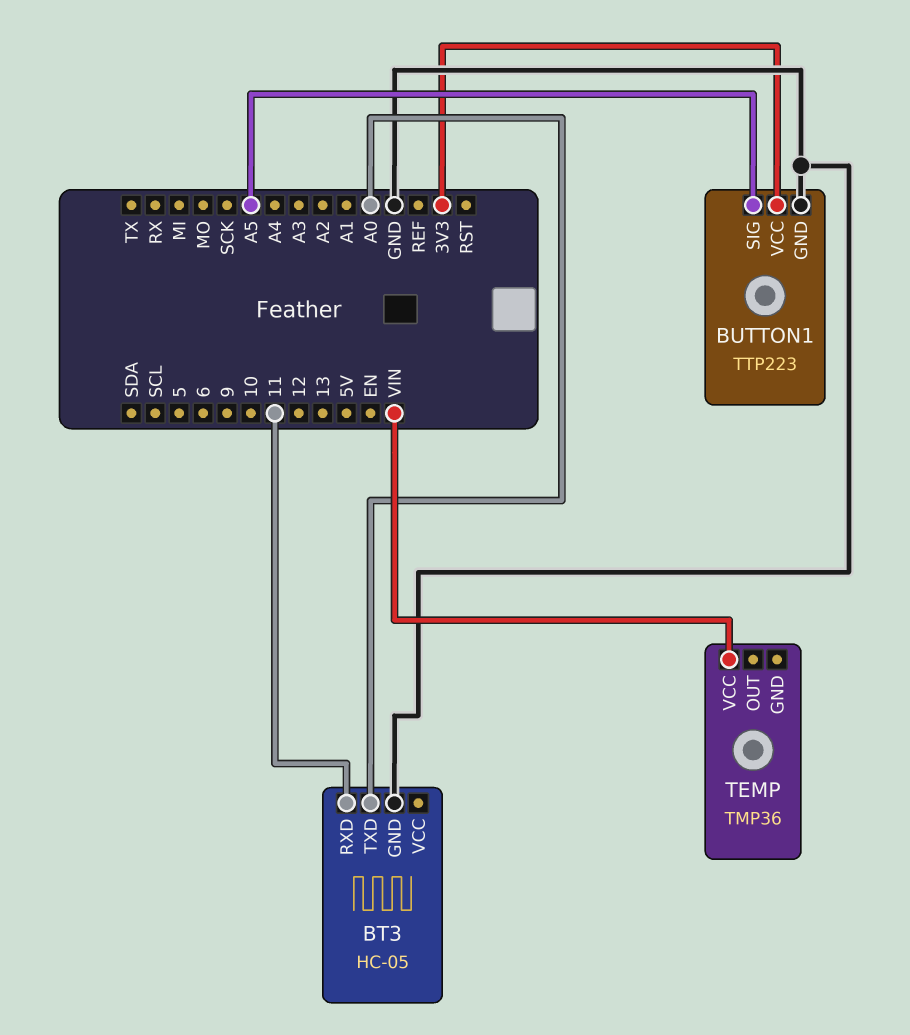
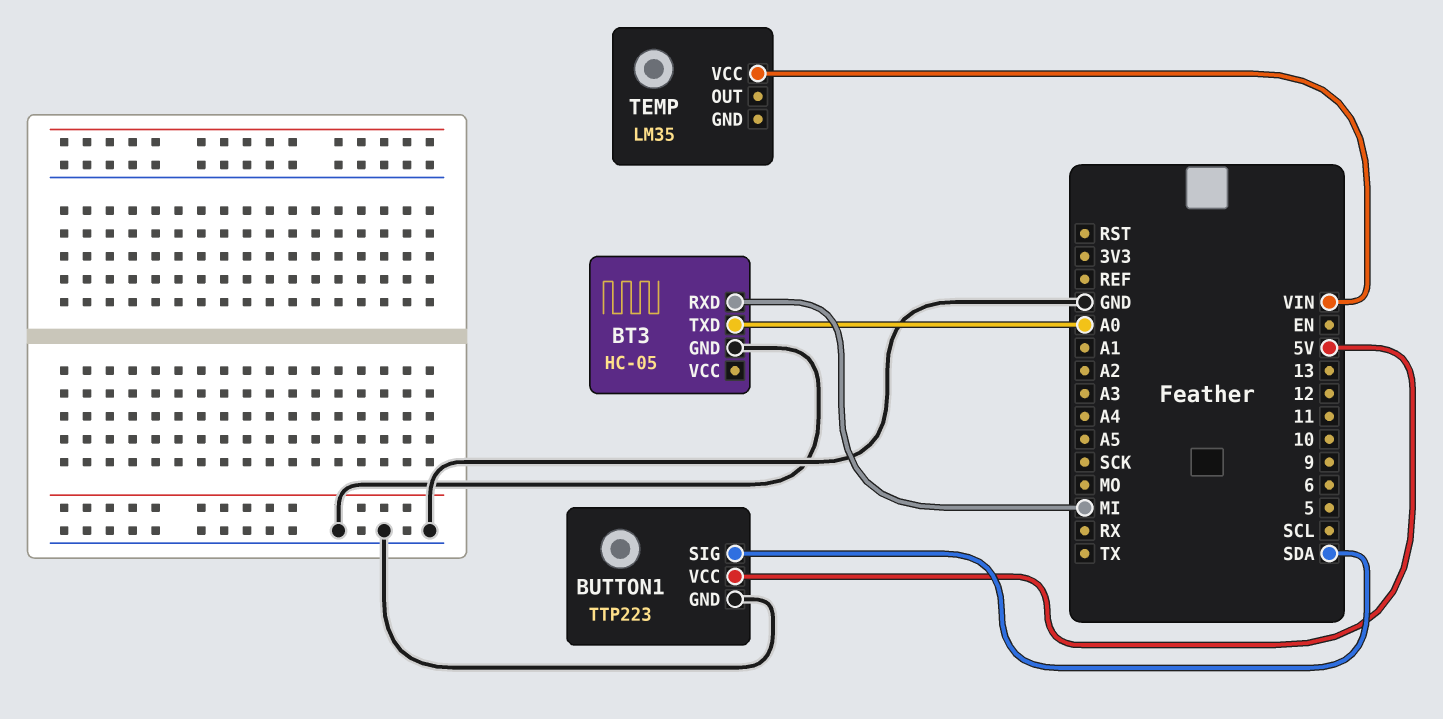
BT3 pin RXD: 11 -> MI
BUTTON1 pin SIG: A5 -> SDA
BUTTON1 pin VCC: 3V3 -> 5V
TEMP: TMP36 -> LM35

